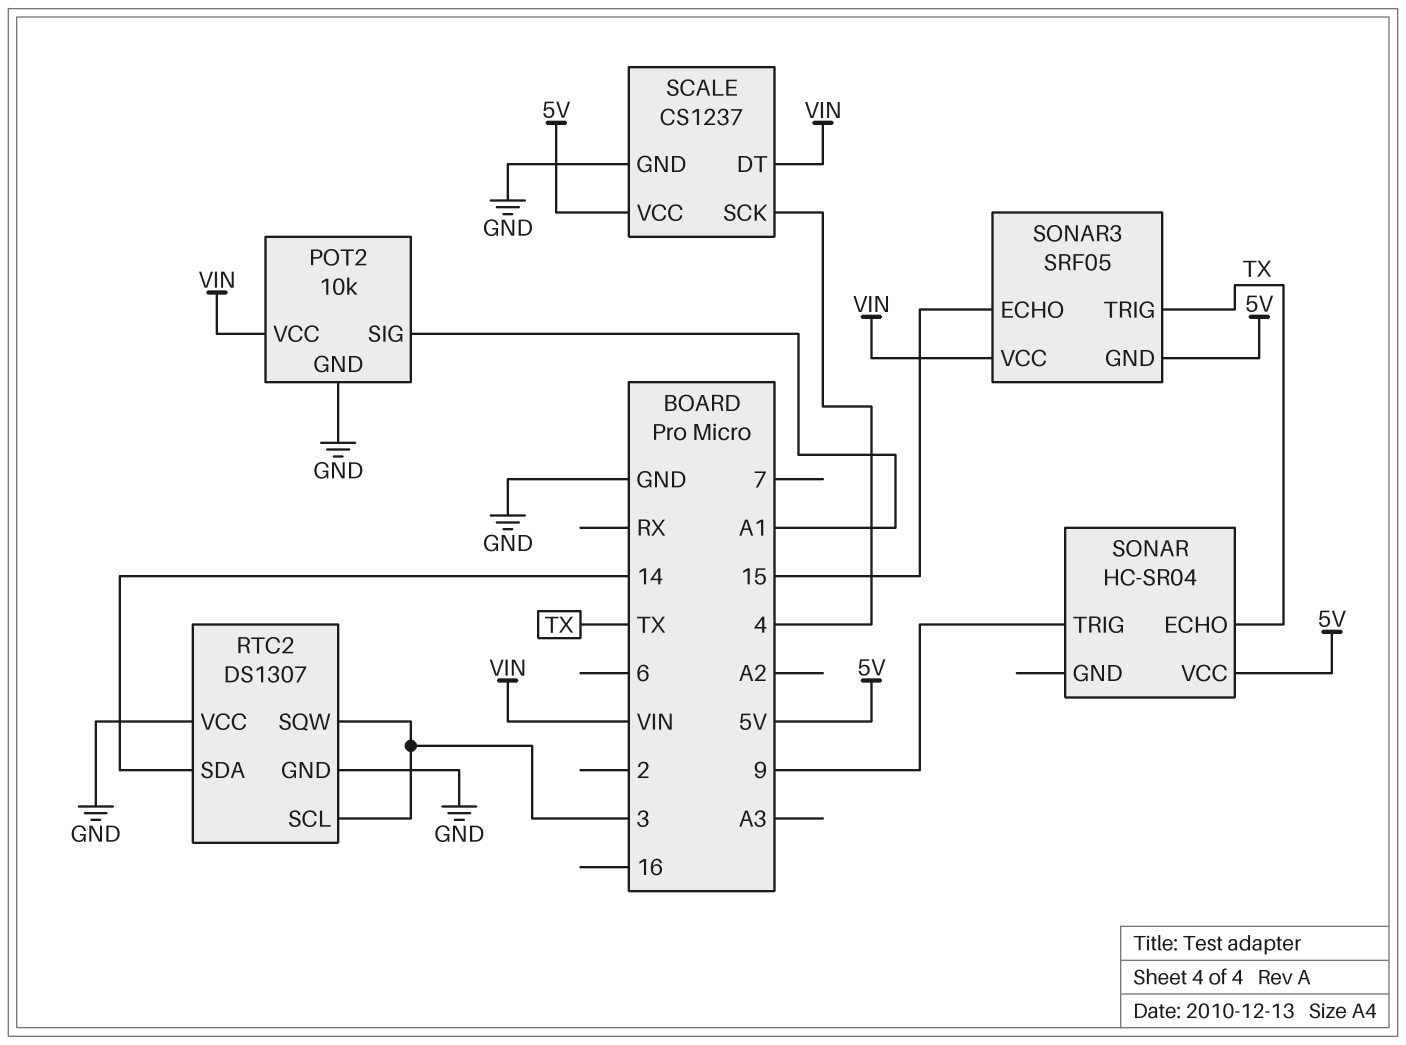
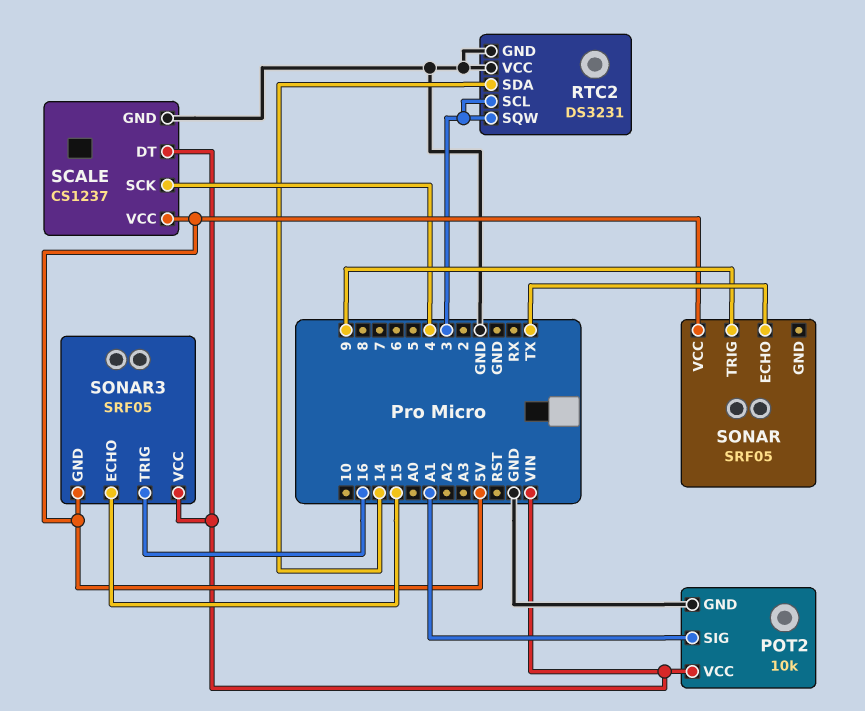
RTC2: DS1307 -> DS3231
SONAR: HC-SR04 -> SRF05
SONAR3 pin TRIG: TX -> 16

